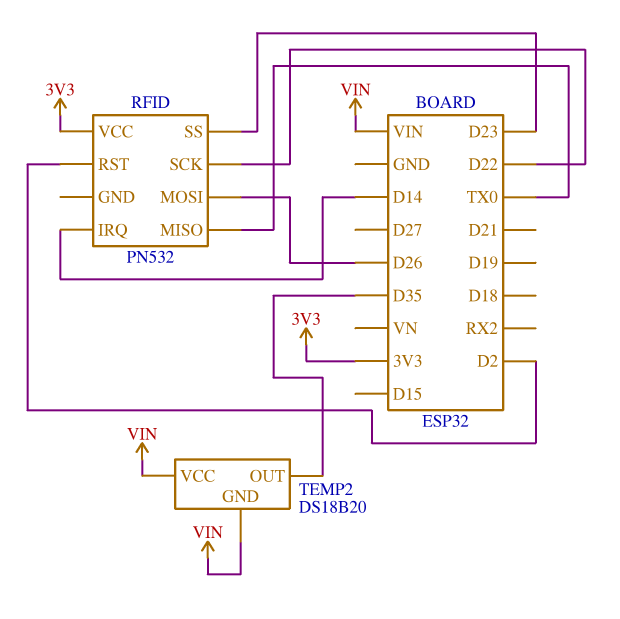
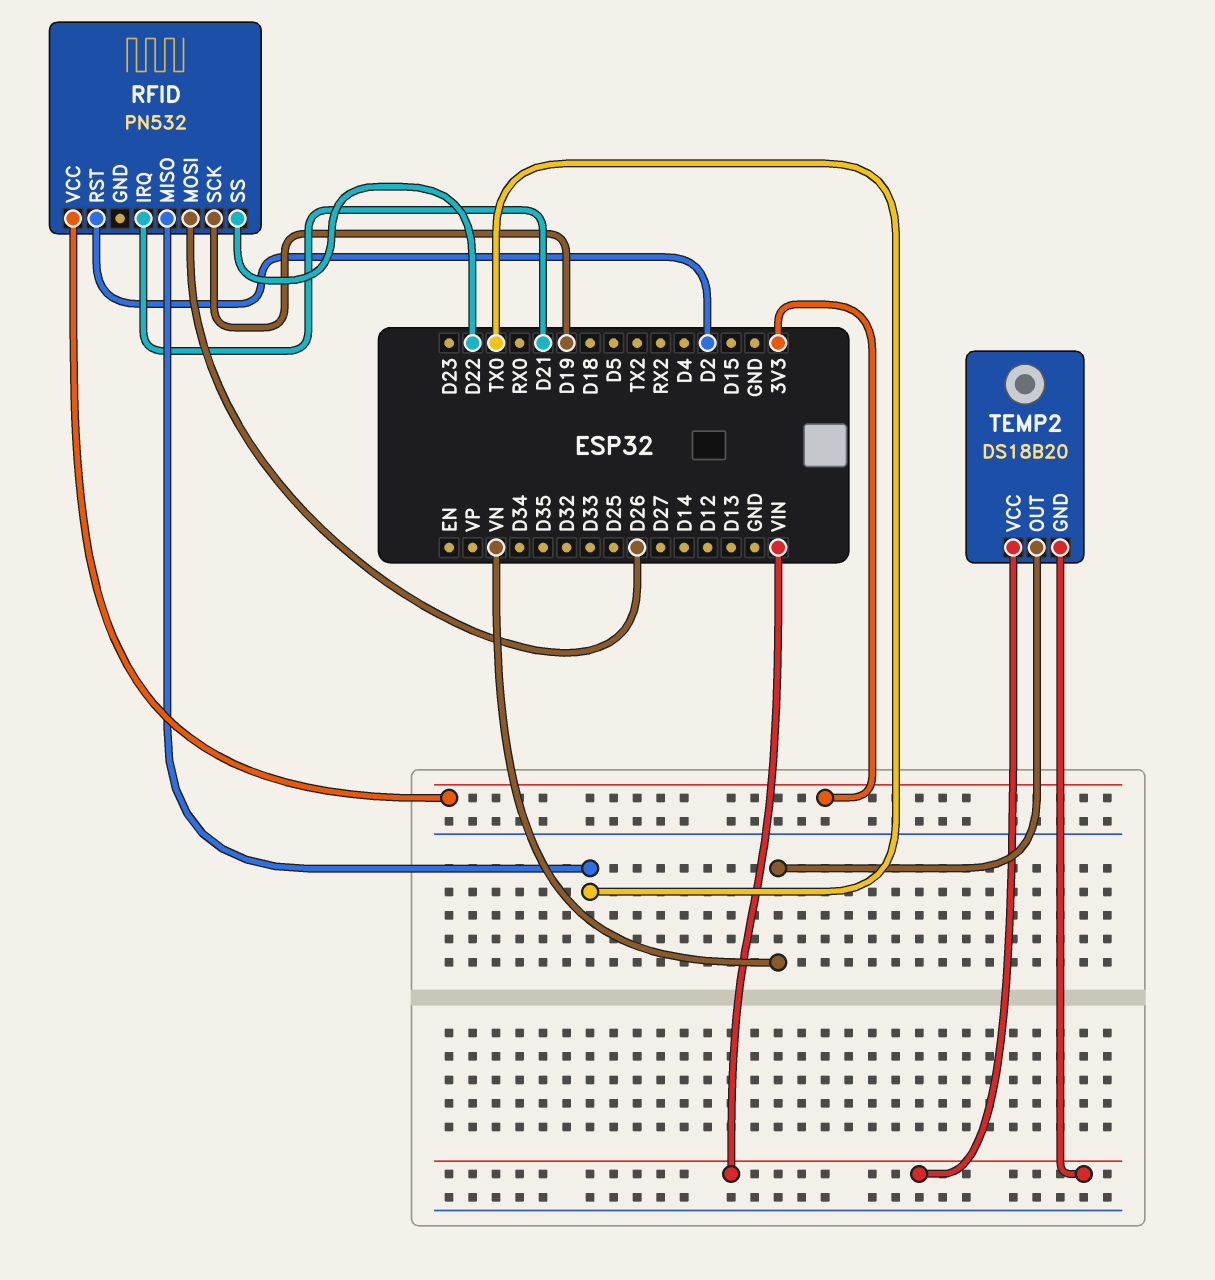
RFID pin IRQ: D14 -> D21
RFID pin SCK: D22 -> D19
RFID pin SS: D23 -> D22
TEMP2 pin OUT: D35 -> VN

